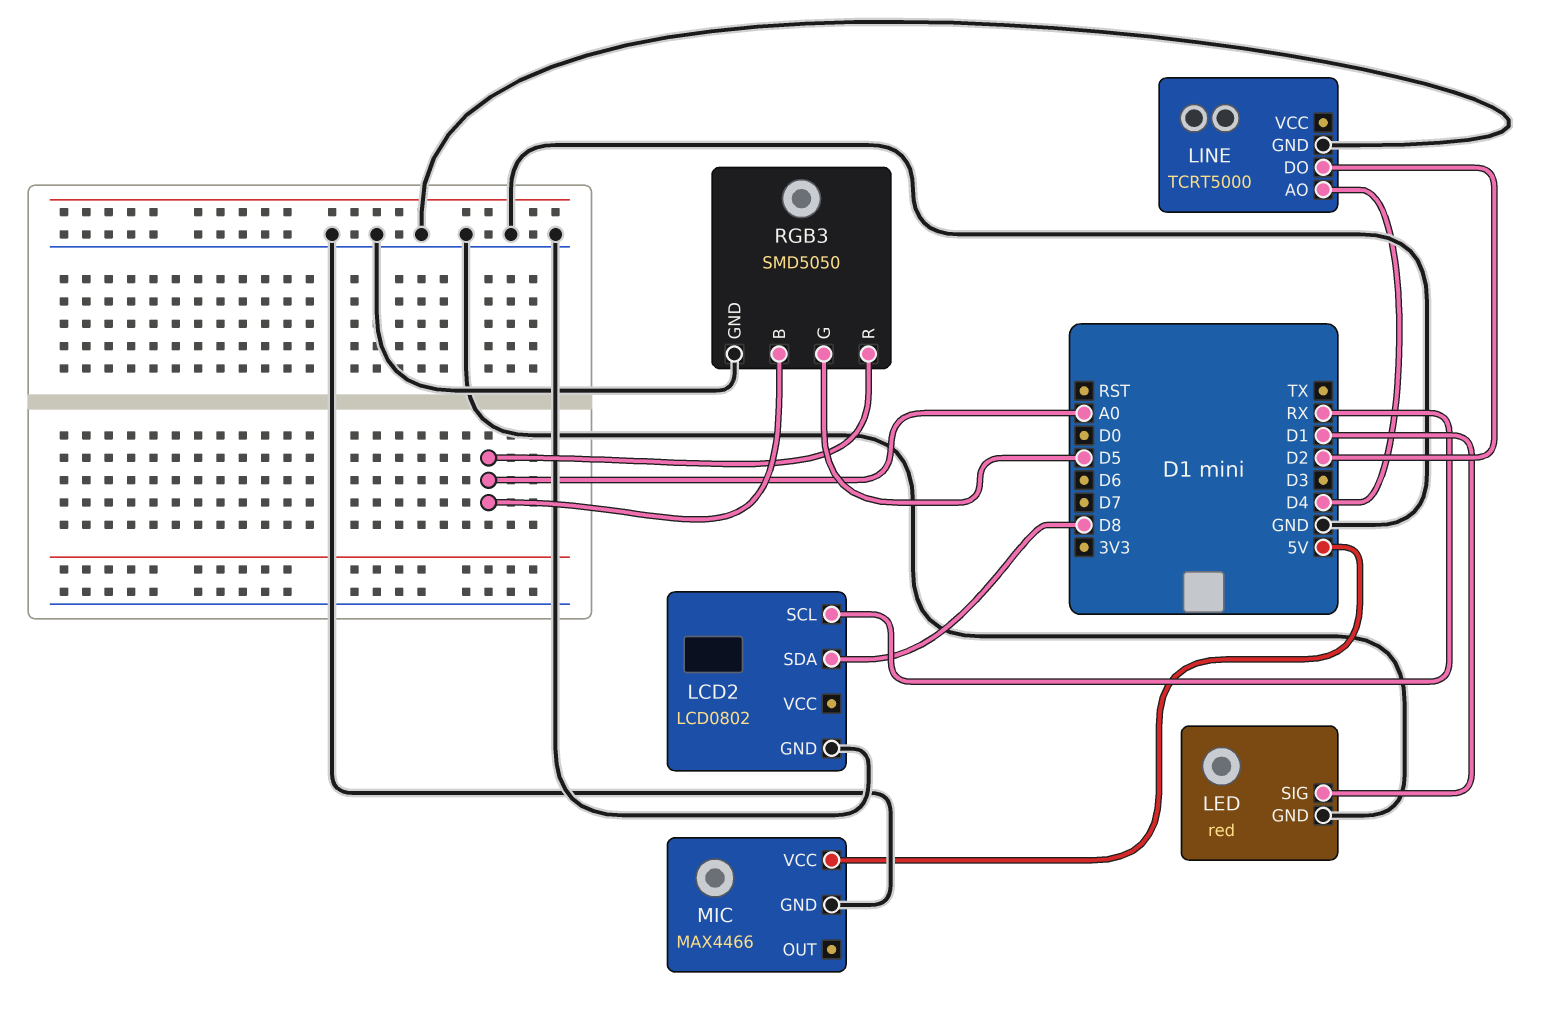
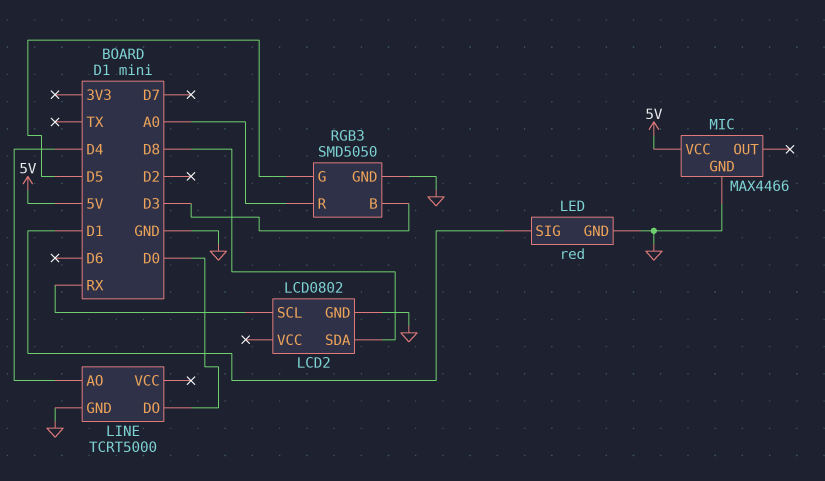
LINE pin DO: D2 -> D0
RGB3 pin B: A0 -> D3

